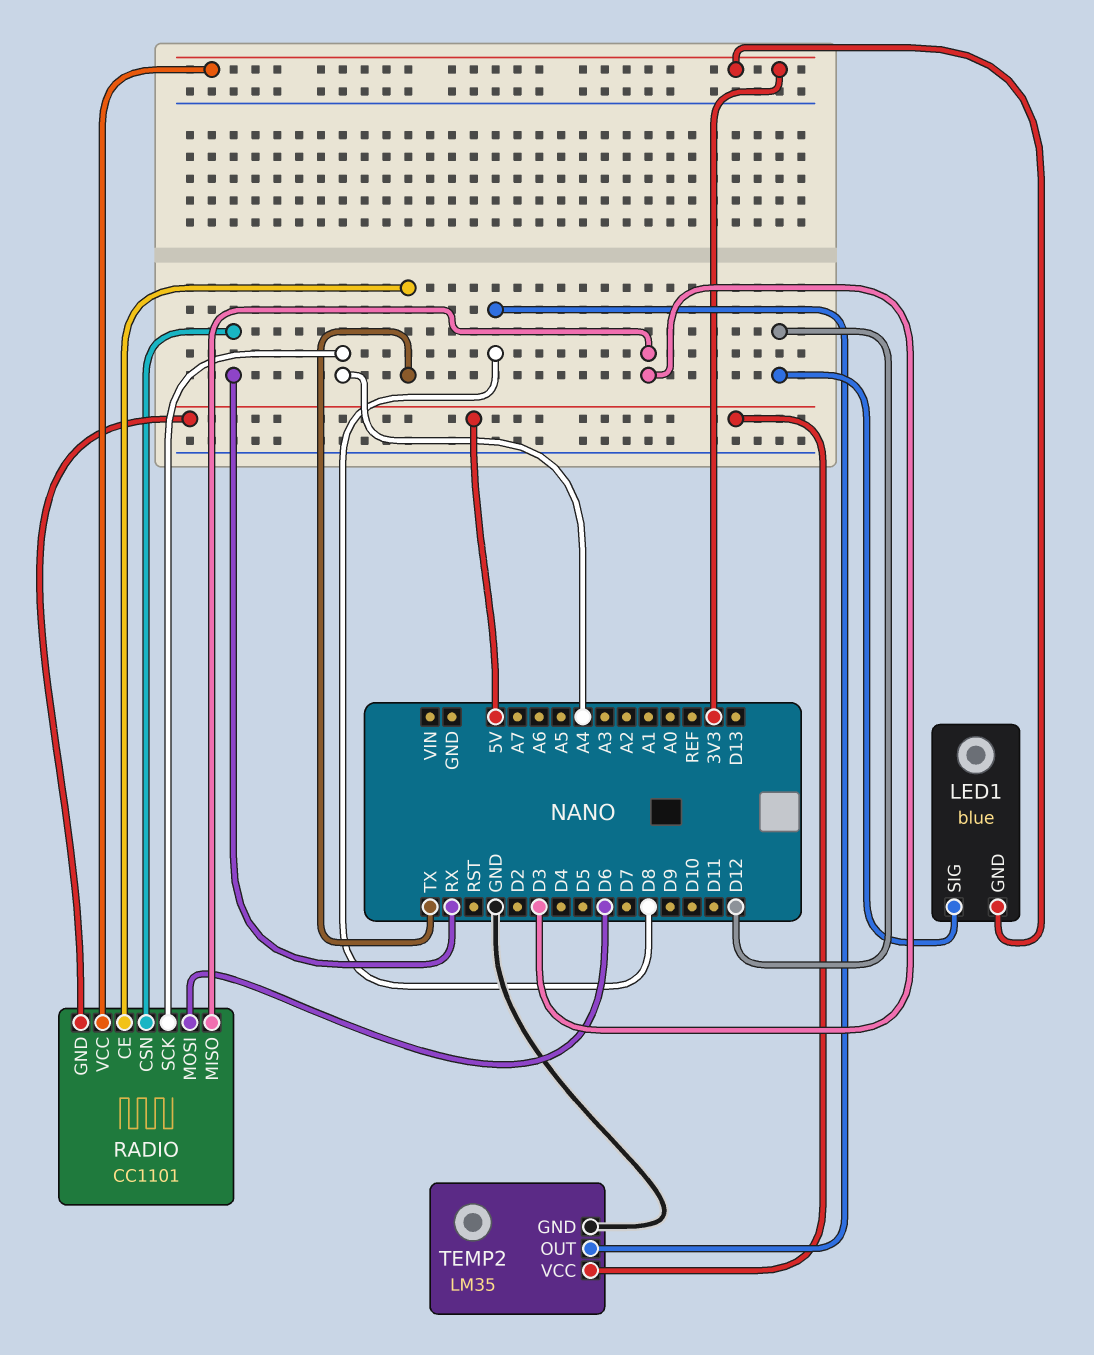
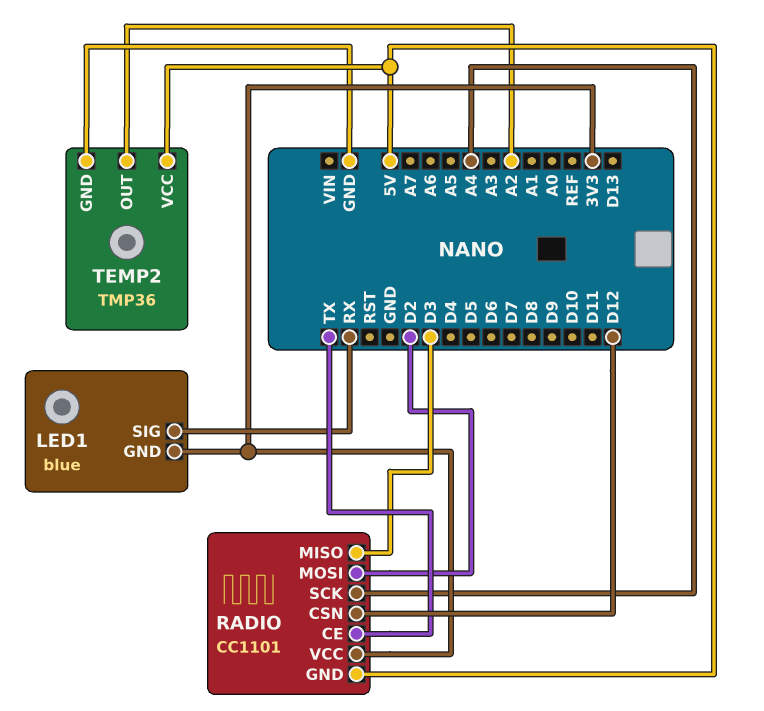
LED1 pin SIG: D12 -> RX
RADIO pin CSN: RX -> D12
RADIO pin MOSI: D6 -> D2
TEMP2: LM35 -> TMP36
TEMP2 pin OUT: D8 -> A2

